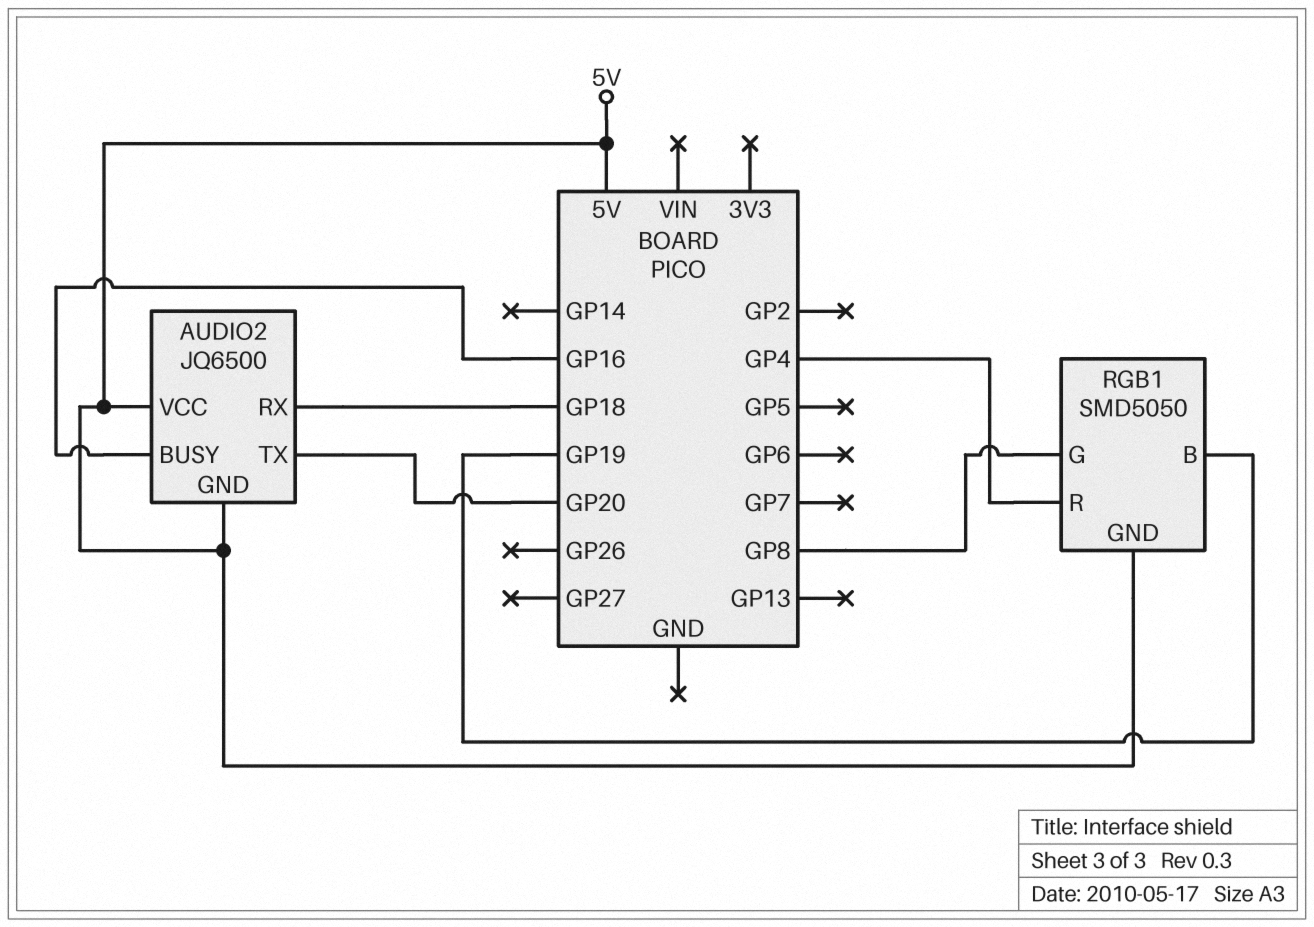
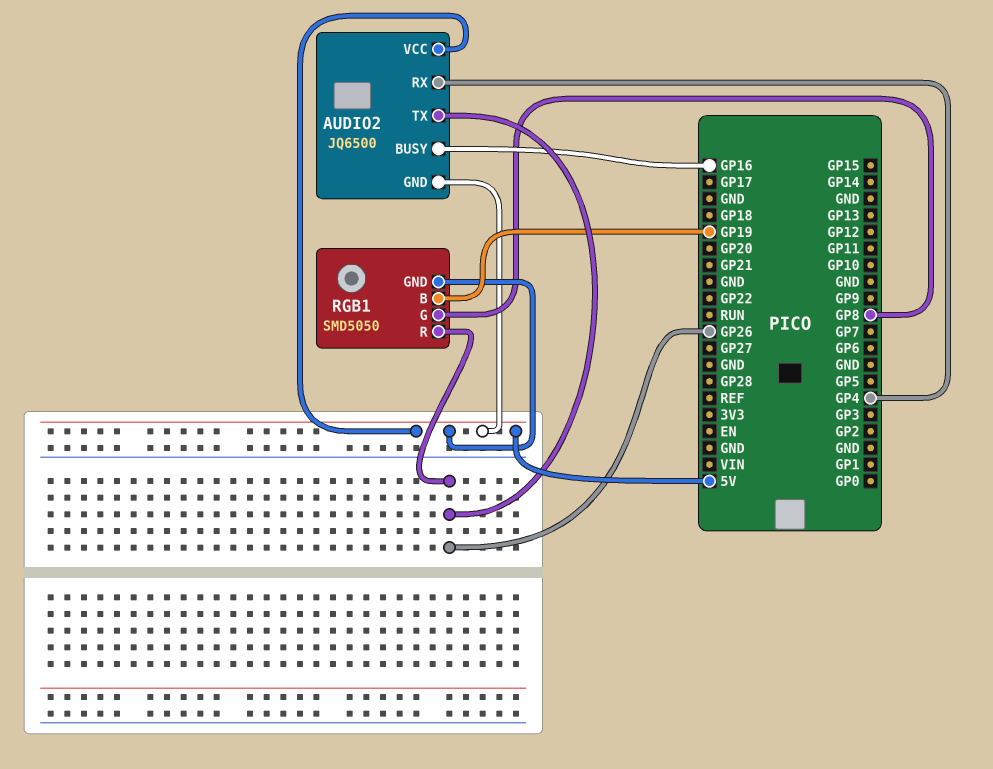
AUDIO2 pin RX: GP18 -> GP4
AUDIO2 pin TX: GP20 -> GP26
RGB1 pin R: GP4 -> GP26

